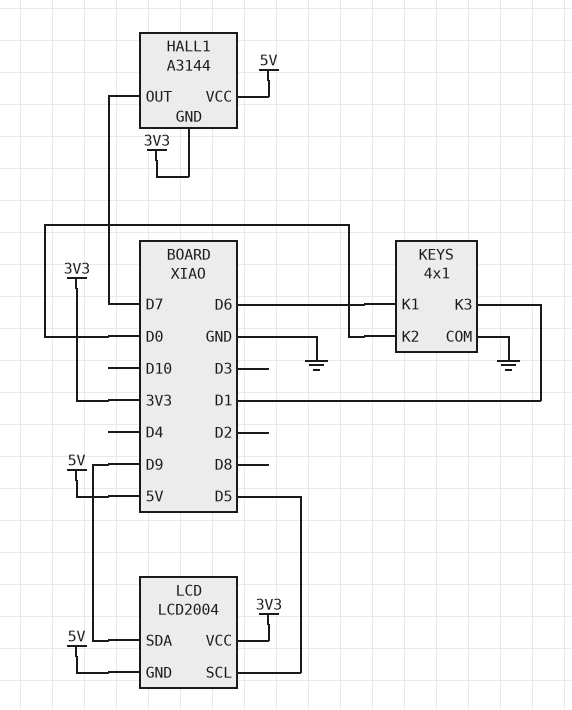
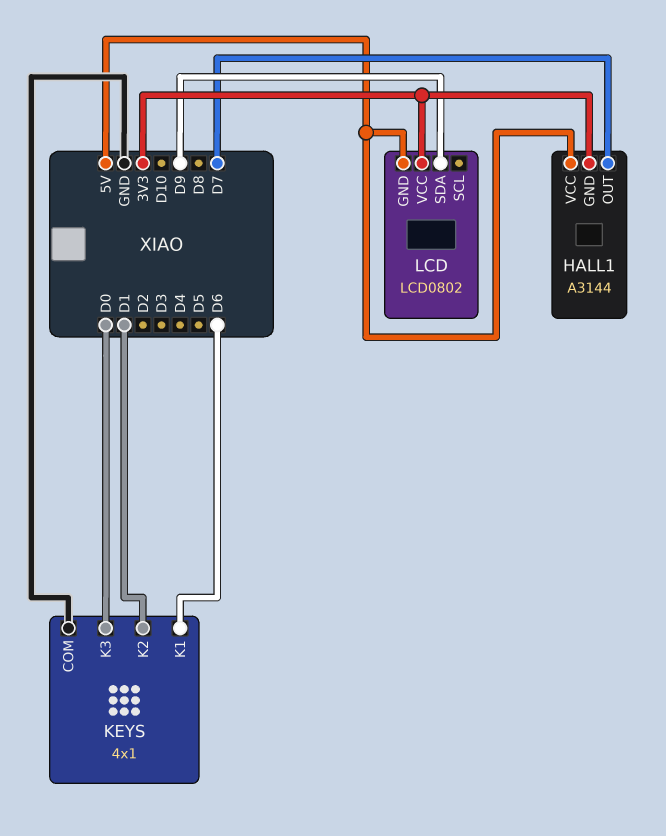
KEYS pin K2: D0 -> D1
KEYS pin K3: D1 -> D0
LCD: LCD2004 -> LCD0802
LCD pin SCL: D5 -> none

